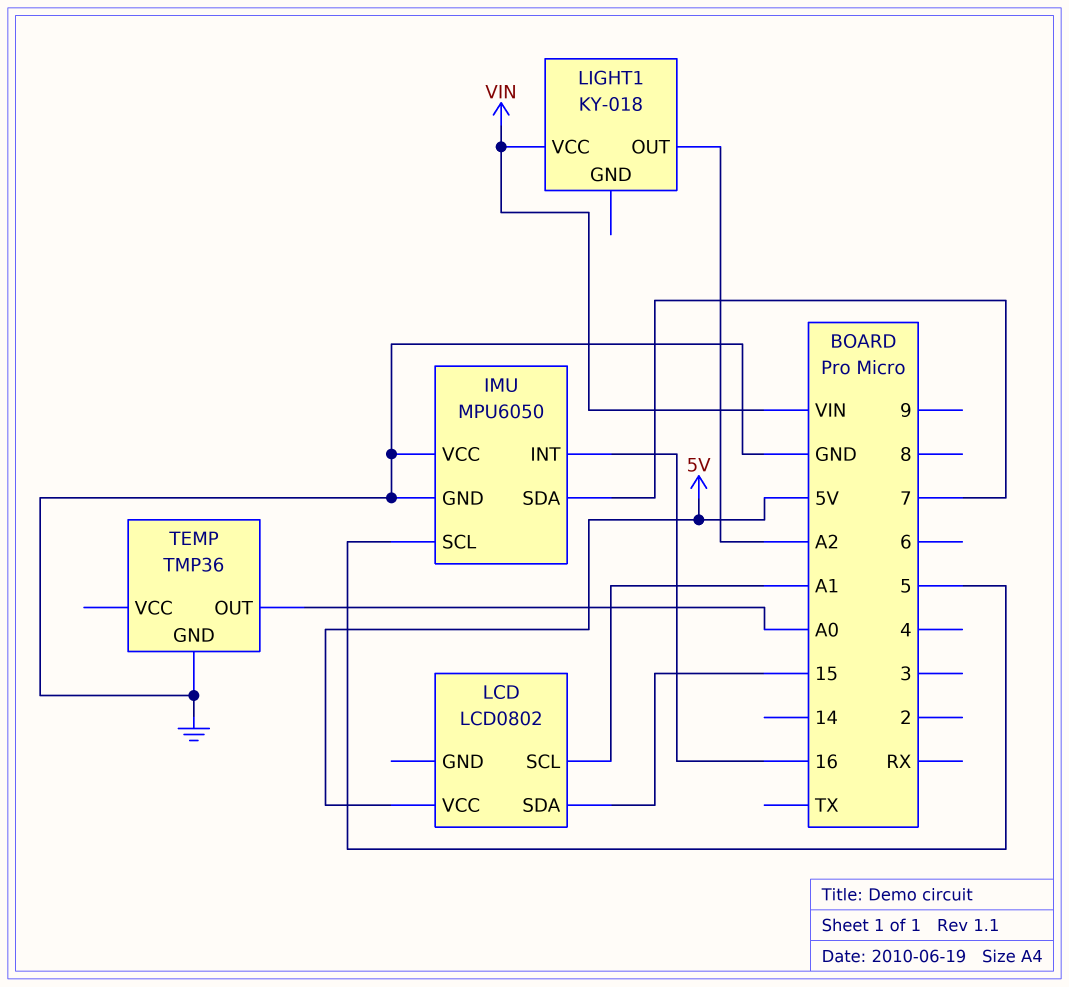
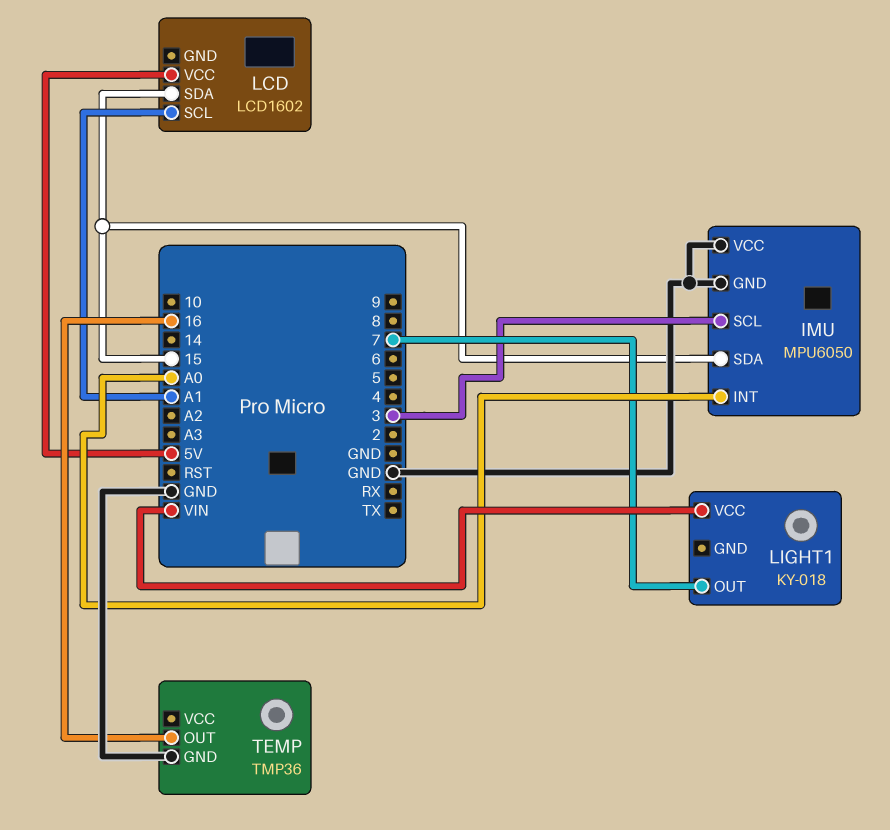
IMU pin INT: 16 -> A0
IMU pin SCL: 5 -> 3
IMU pin SDA: 7 -> 15
LCD: LCD0802 -> LCD1602
LIGHT1 pin OUT: A2 -> 7
TEMP pin OUT: A0 -> 16

